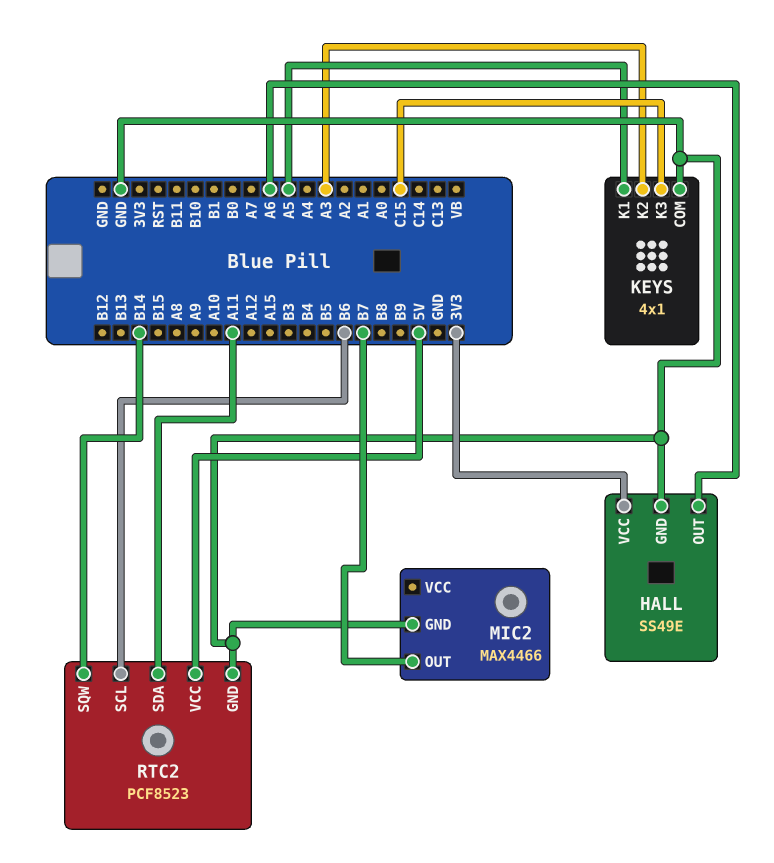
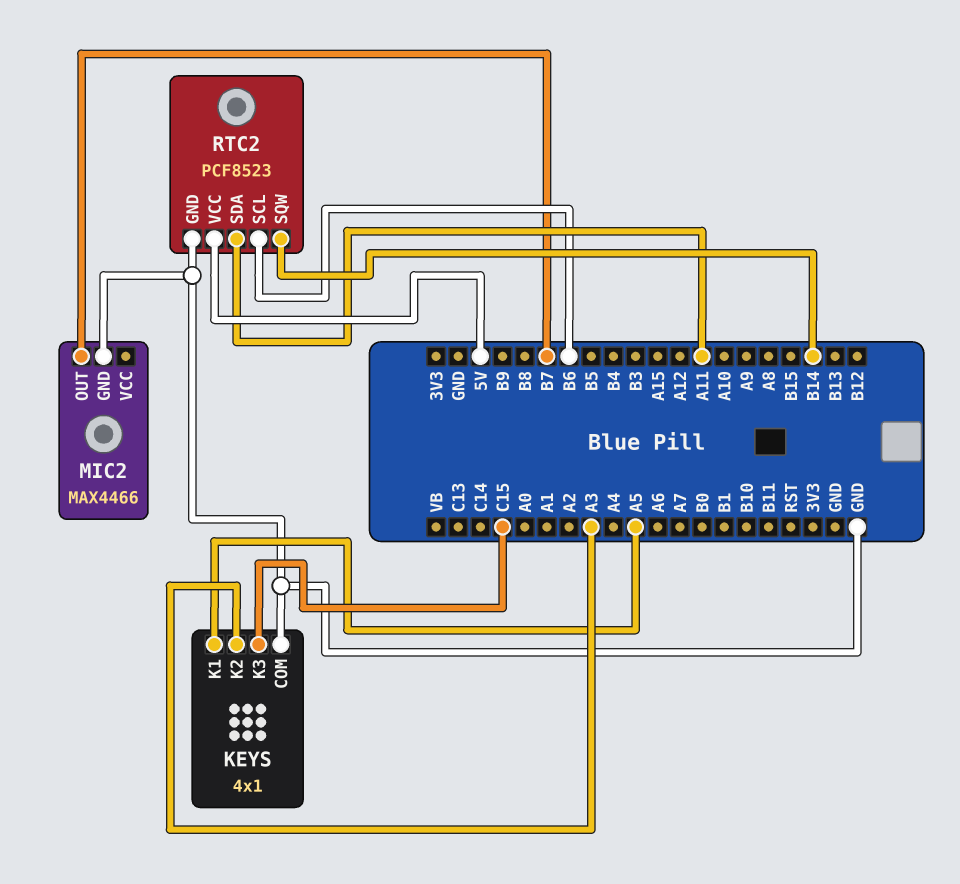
HALL: SS49E -> none
HALL pin GND: GND -> none
HALL pin OUT: A6 -> none
HALL pin VCC: 3V3 -> none

